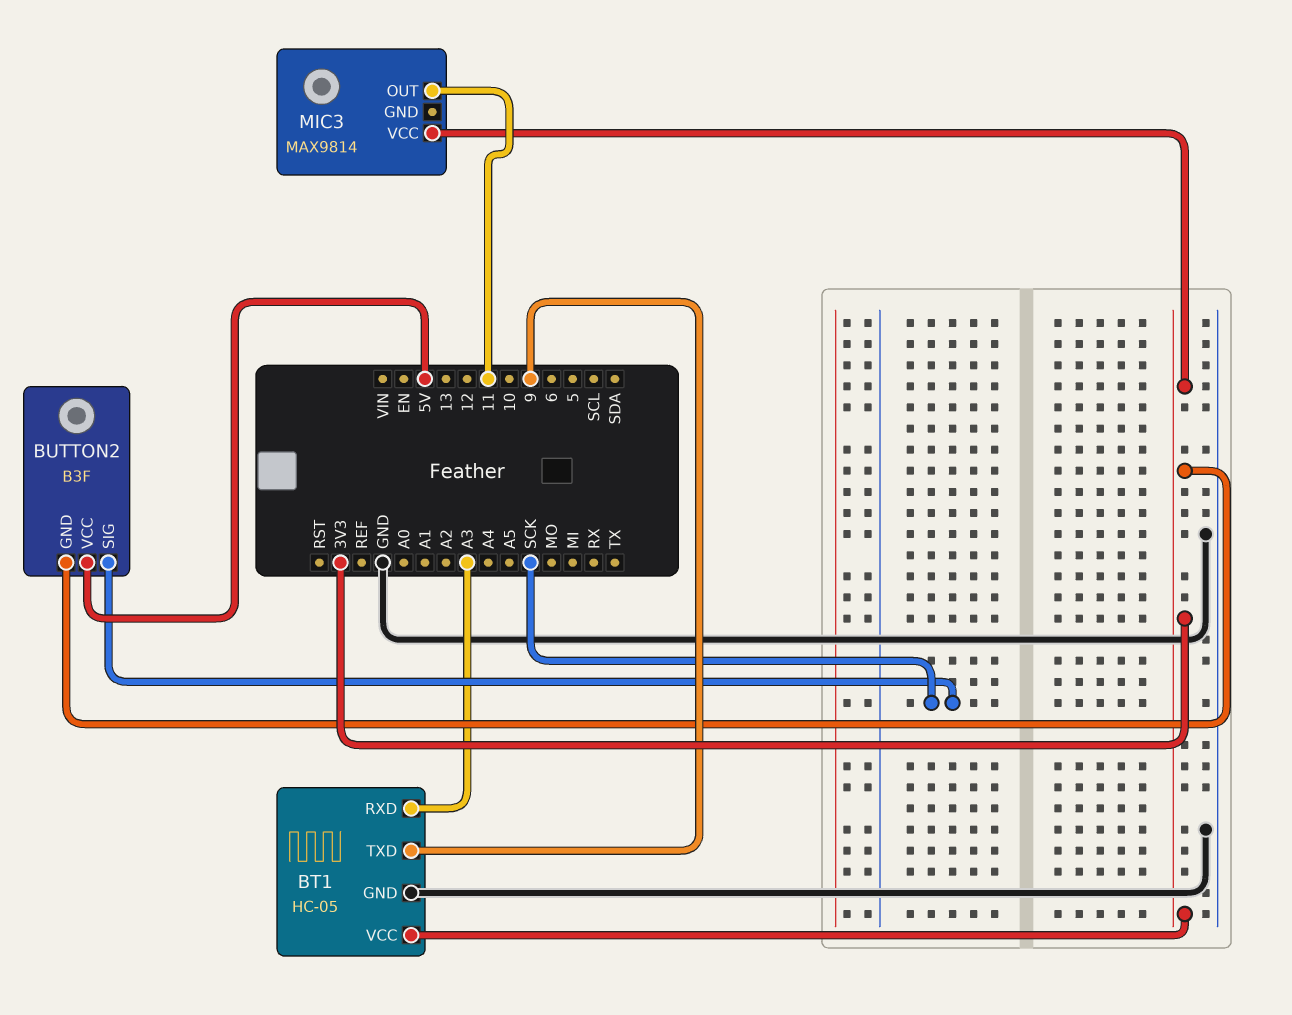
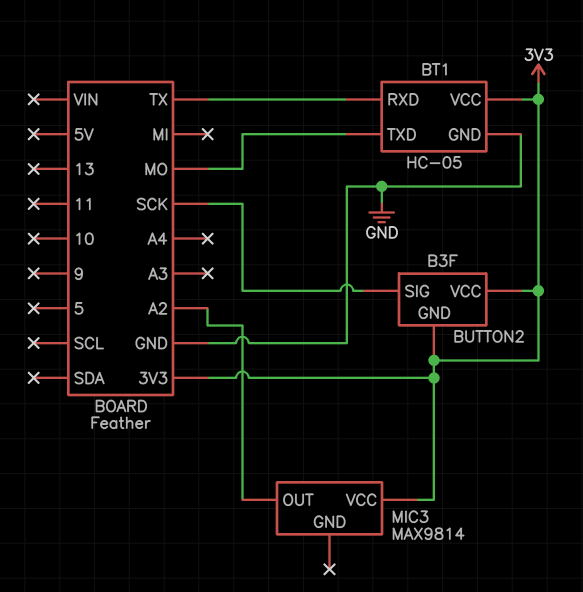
BT1 pin RXD: A3 -> TX
BT1 pin TXD: 9 -> MO
BUTTON2 pin VCC: 5V -> 3V3
MIC3 pin OUT: 11 -> A2

